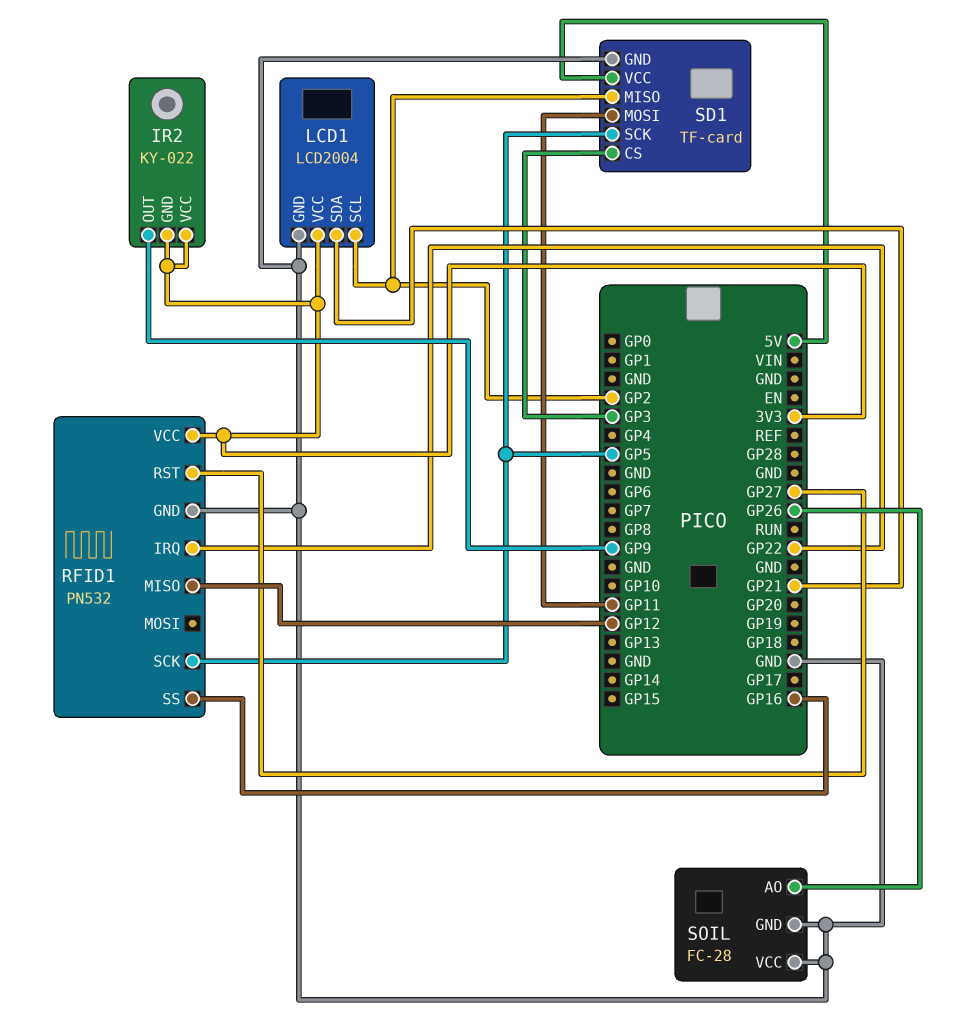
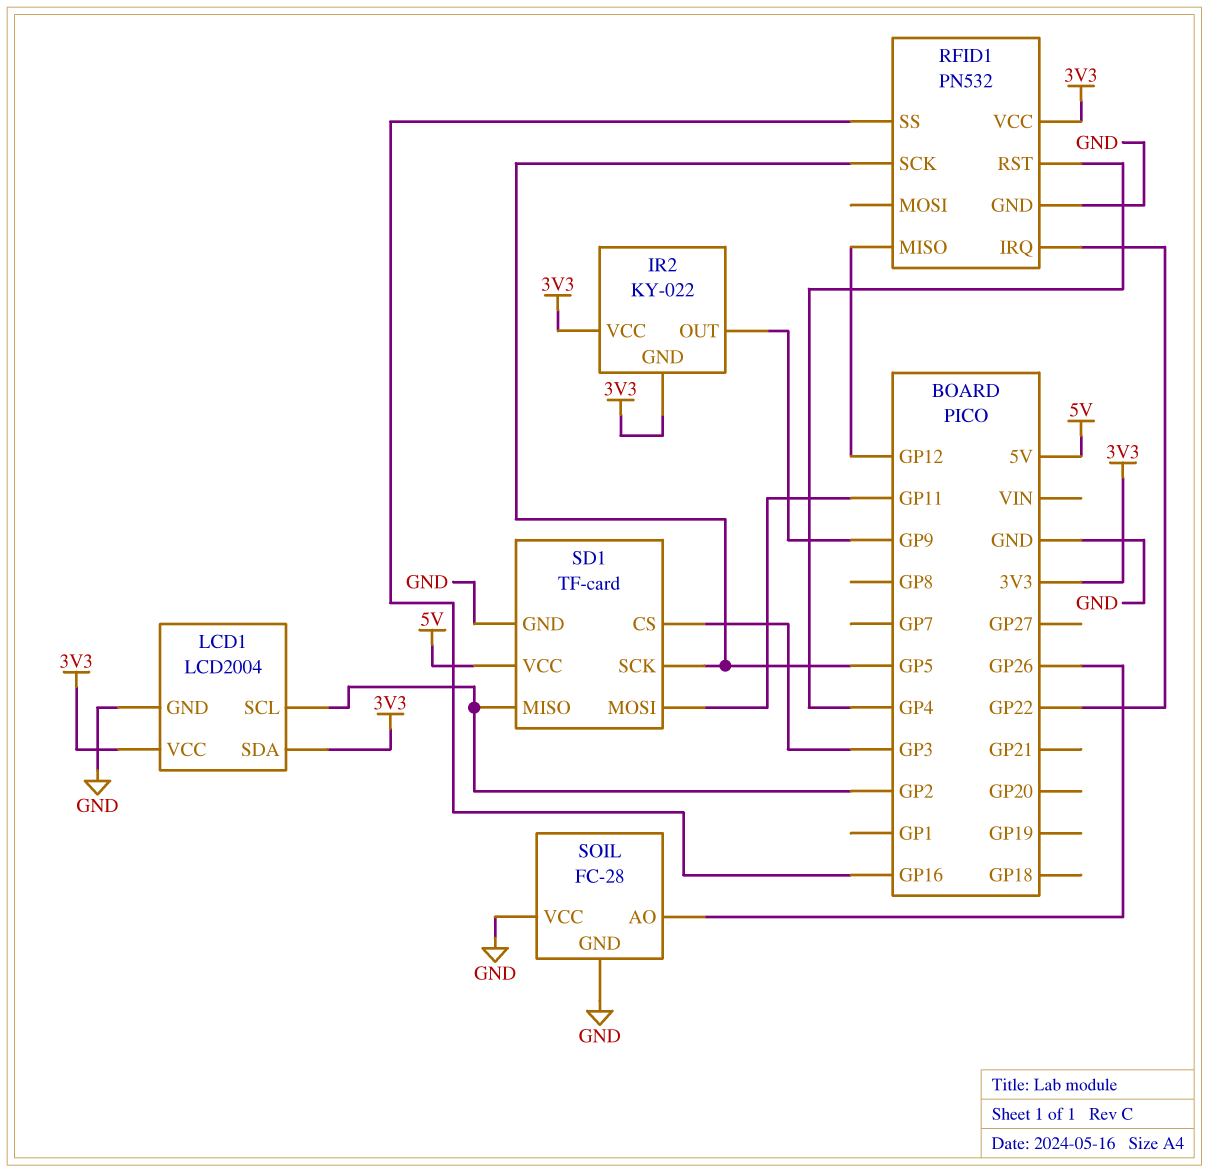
LCD1 pin SDA: GP21 -> 3V3
RFID1 pin RST: GP27 -> GP4

